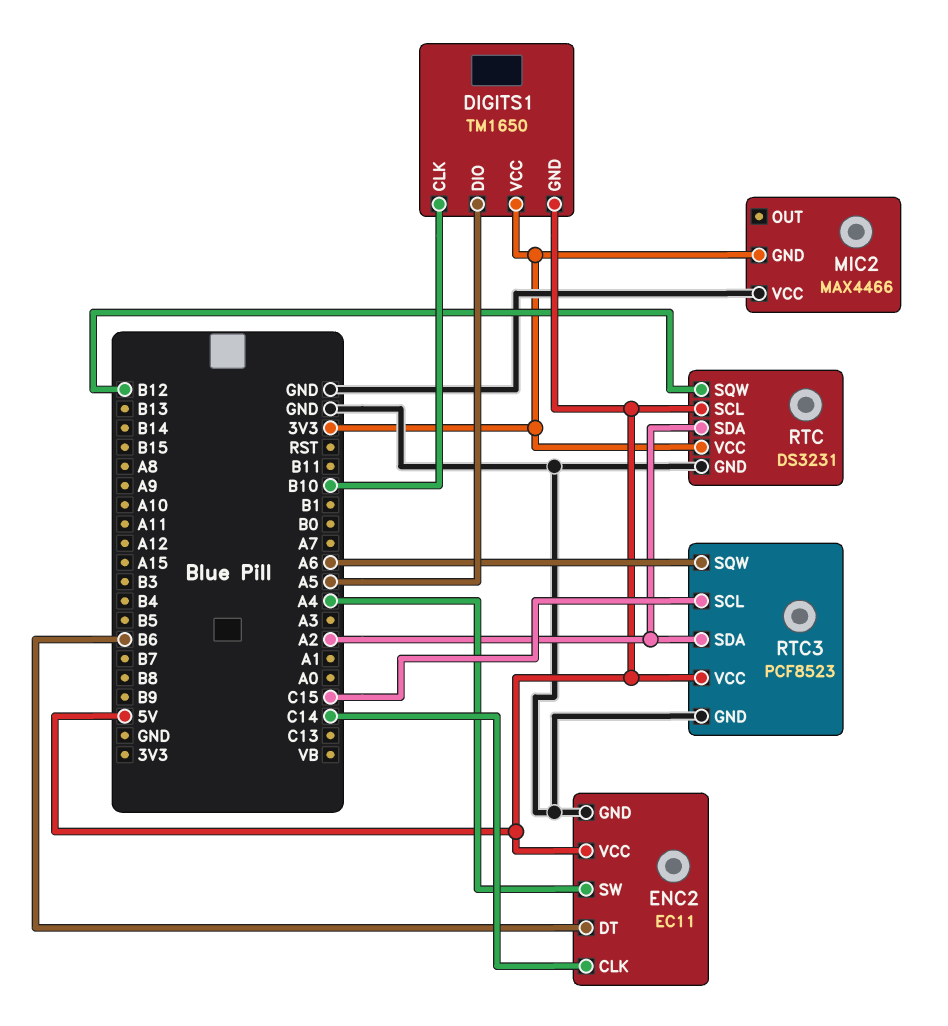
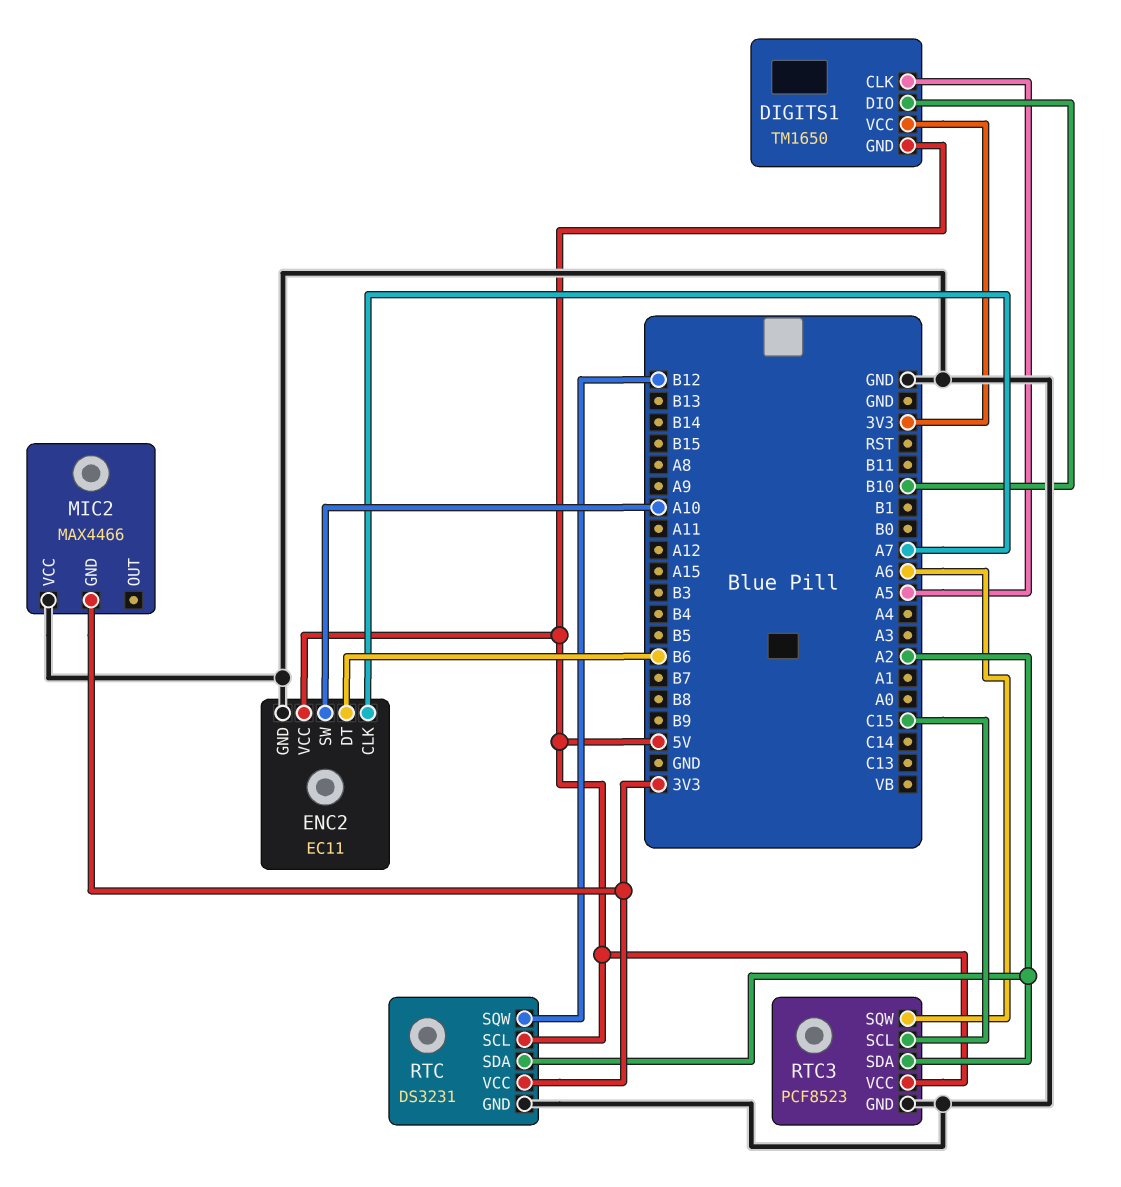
DIGITS1 pin CLK: B10 -> A5
DIGITS1 pin DIO: A5 -> B10
ENC2 pin CLK: C14 -> A7
ENC2 pin SW: A4 -> A10

